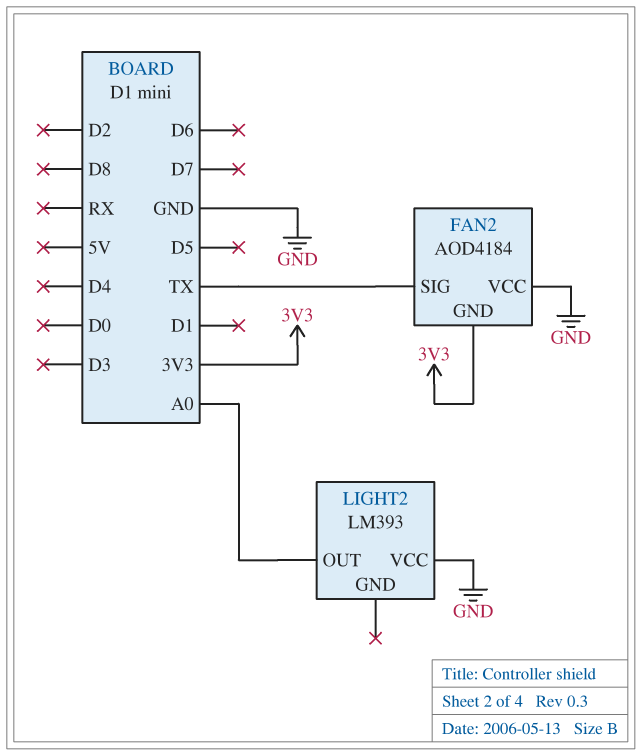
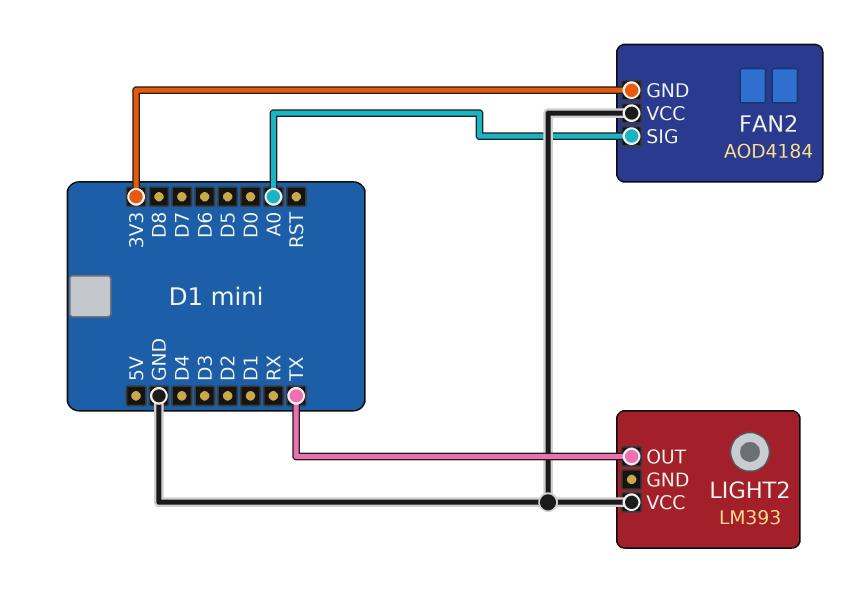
FAN2 pin SIG: TX -> A0
LIGHT2 pin OUT: A0 -> TX

